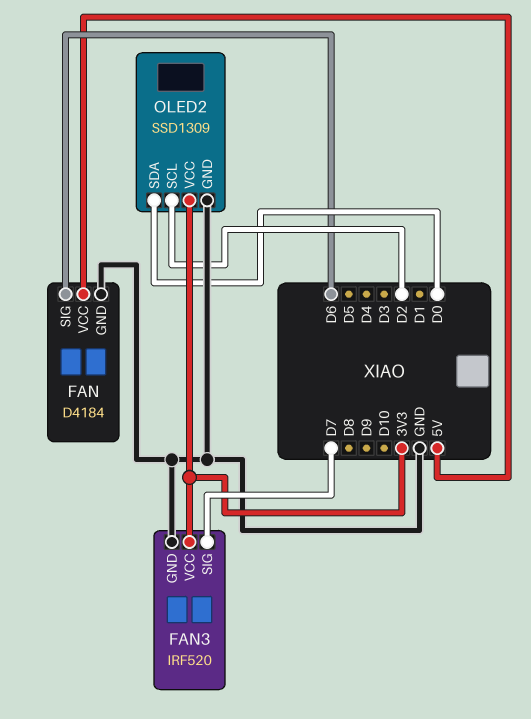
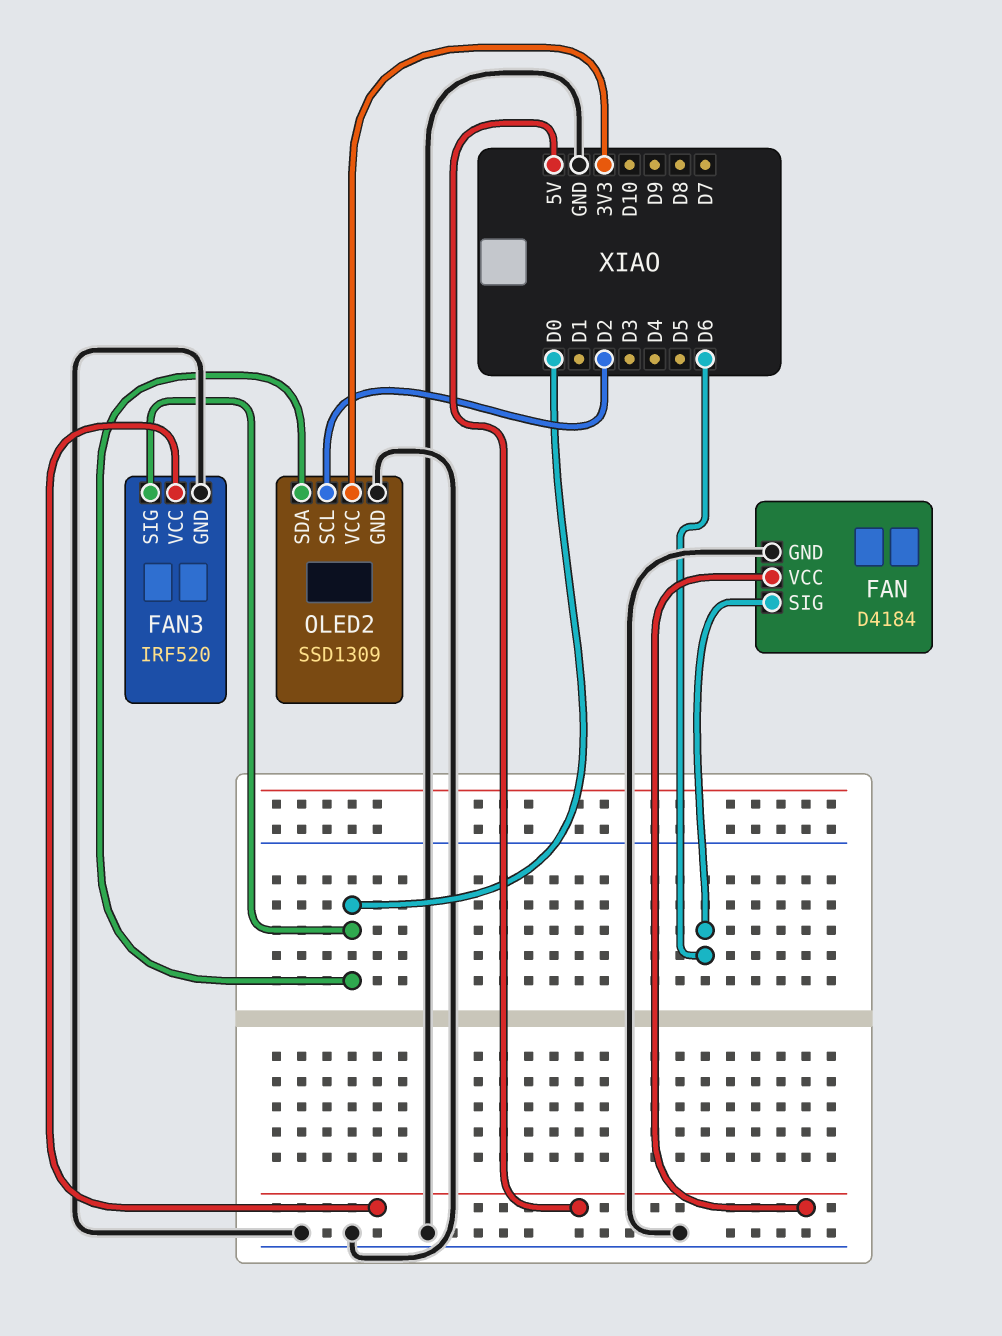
FAN3 pin SIG: D7 -> D0
FAN3 pin VCC: 3V3 -> 5V

